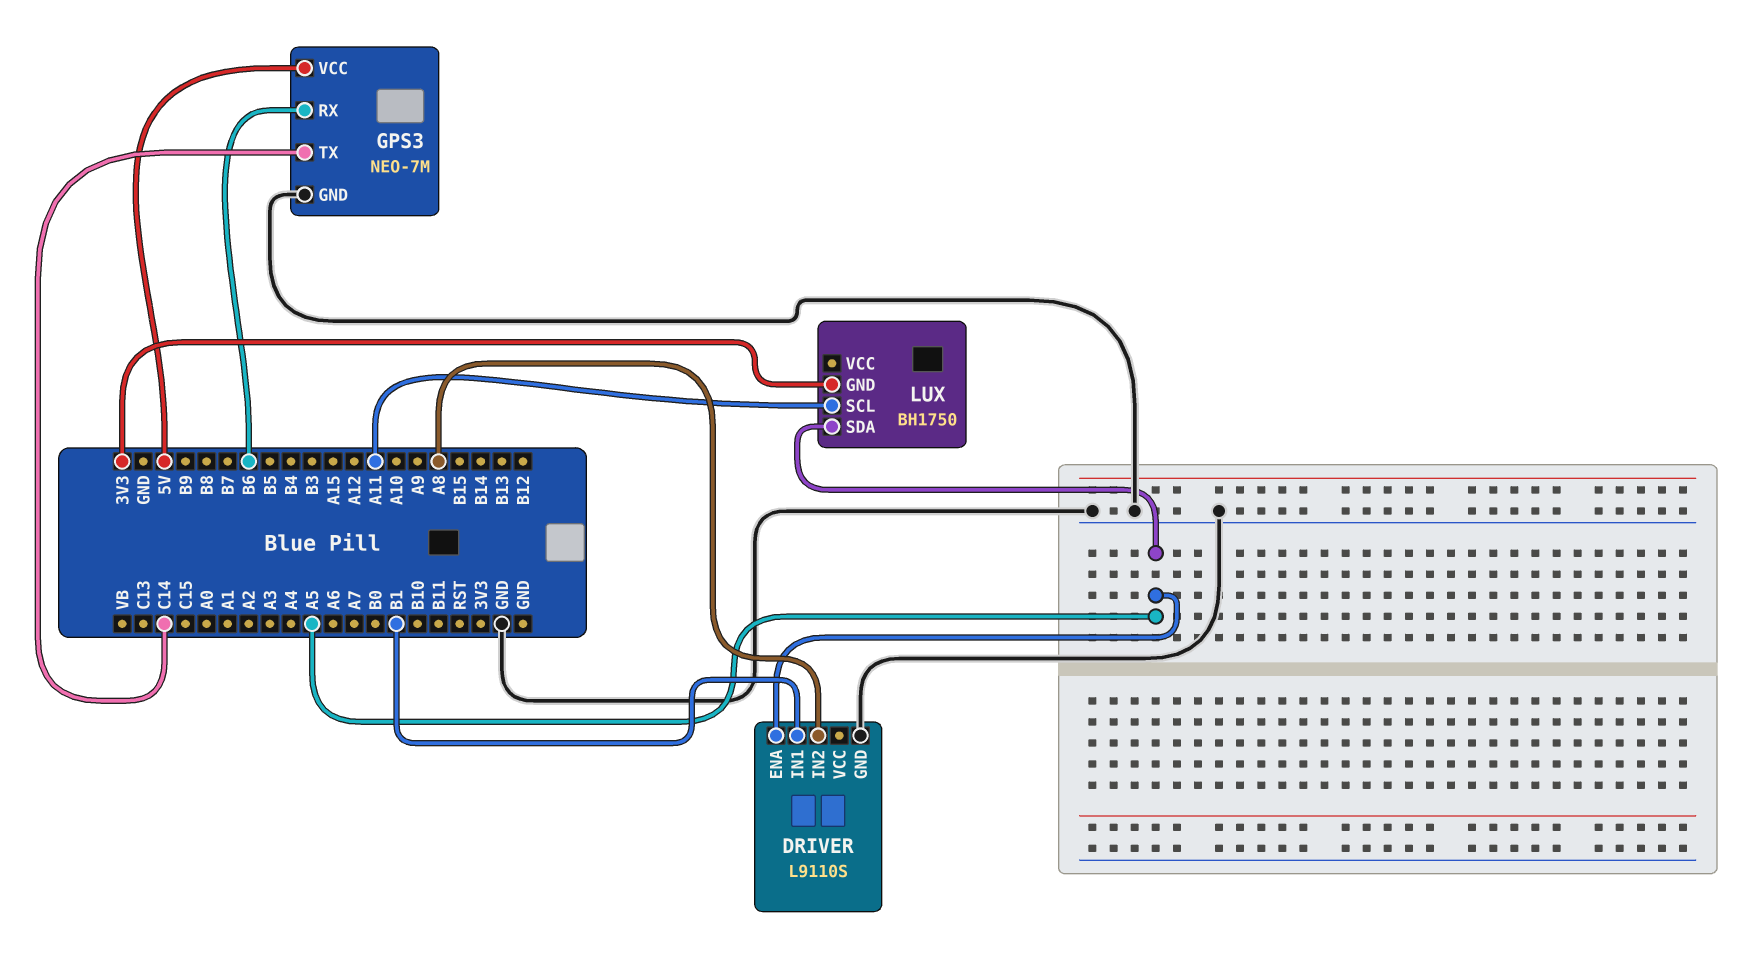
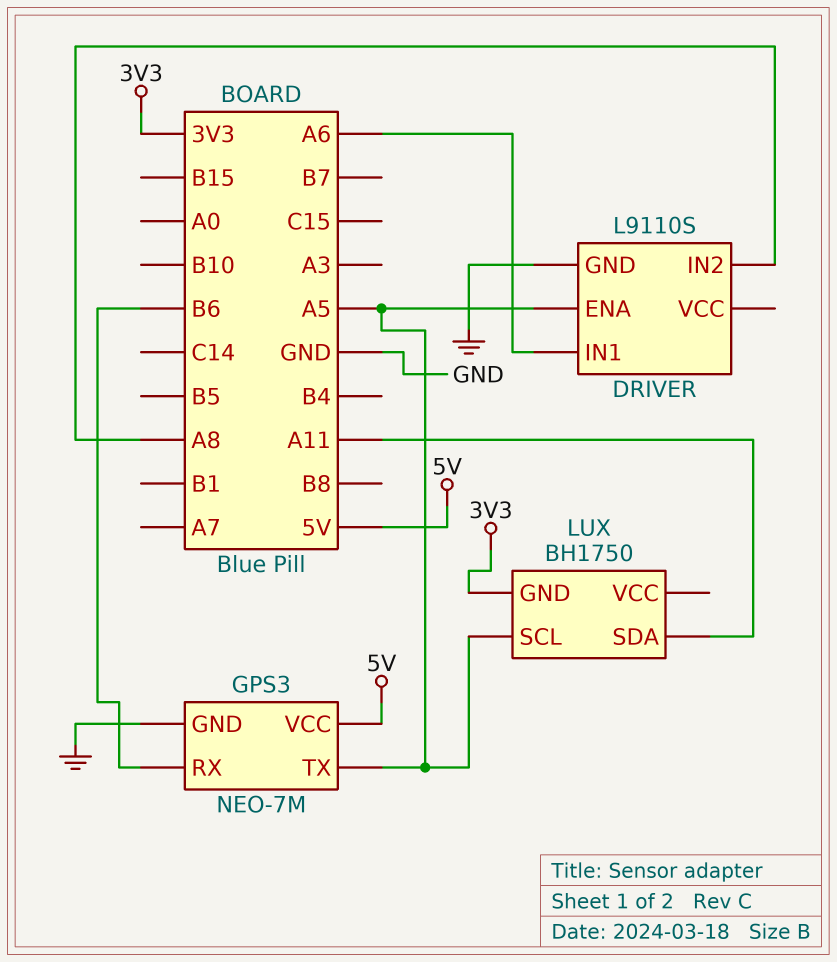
DRIVER pin IN1: B1 -> A6
GPS3 pin TX: C14 -> A5
LUX pin SCL: A11 -> A5
LUX pin SDA: A5 -> A11

